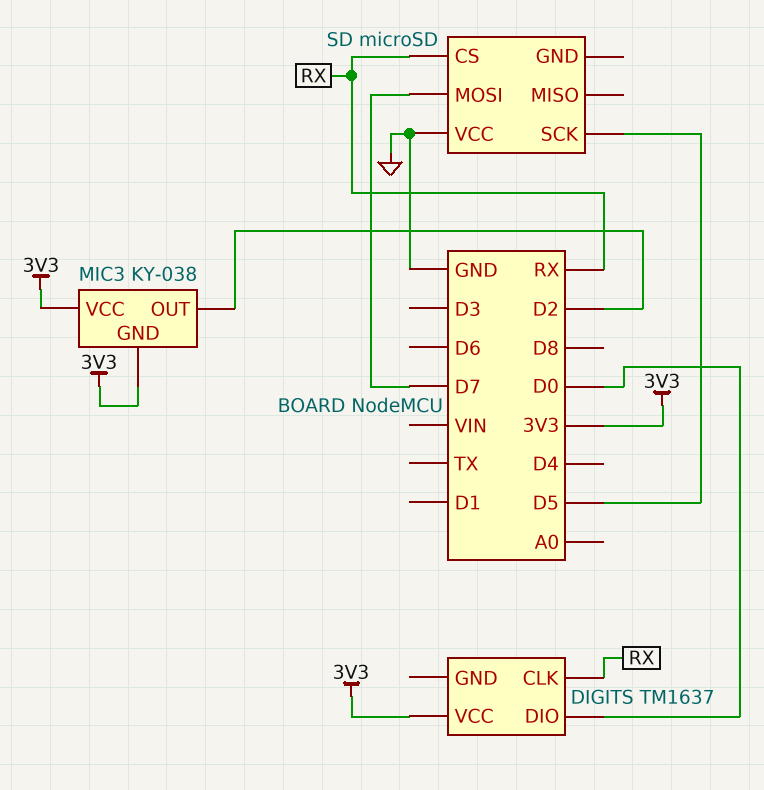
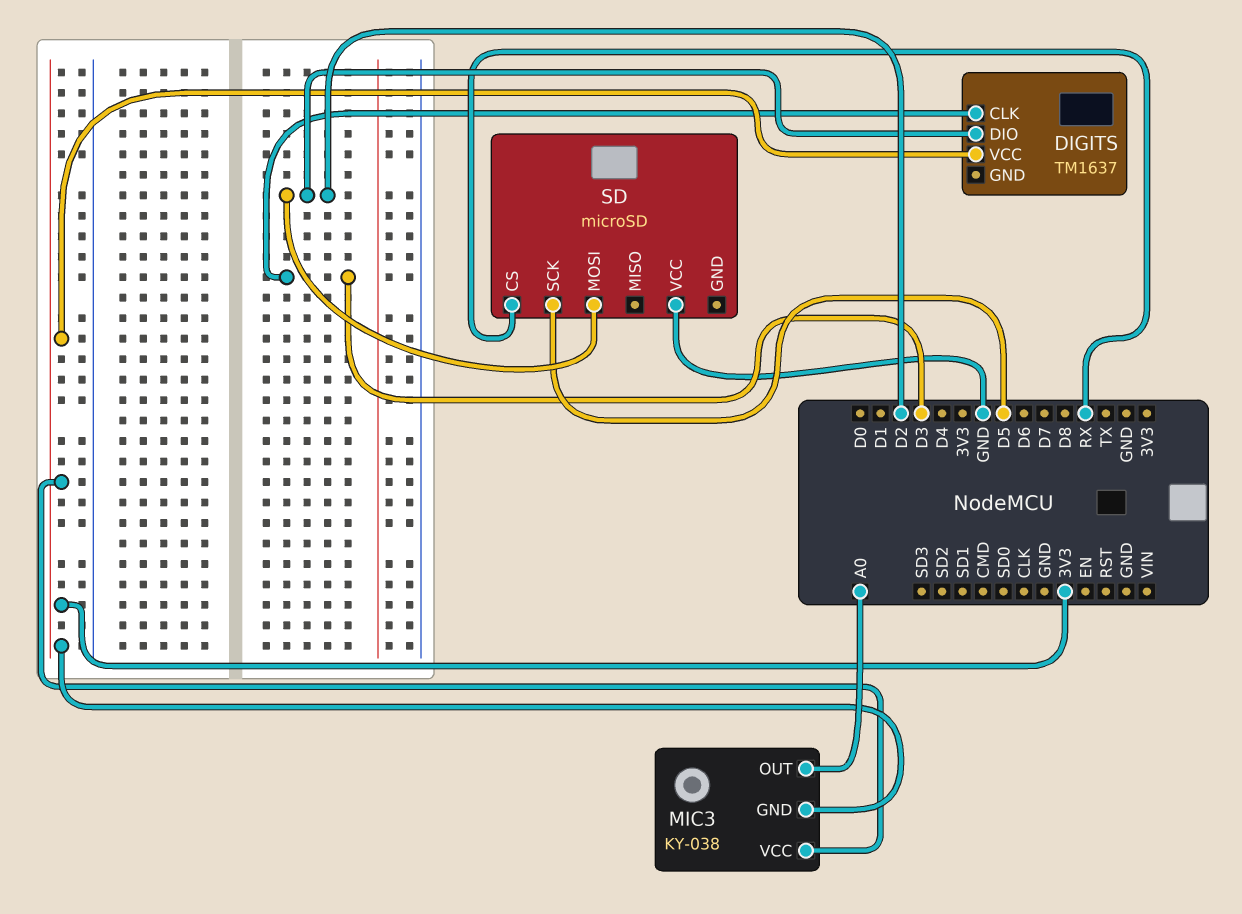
DIGITS pin CLK: RX -> D3
DIGITS pin DIO: D0 -> D2
MIC3 pin OUT: D2 -> A0
SD pin MOSI: D7 -> D2

